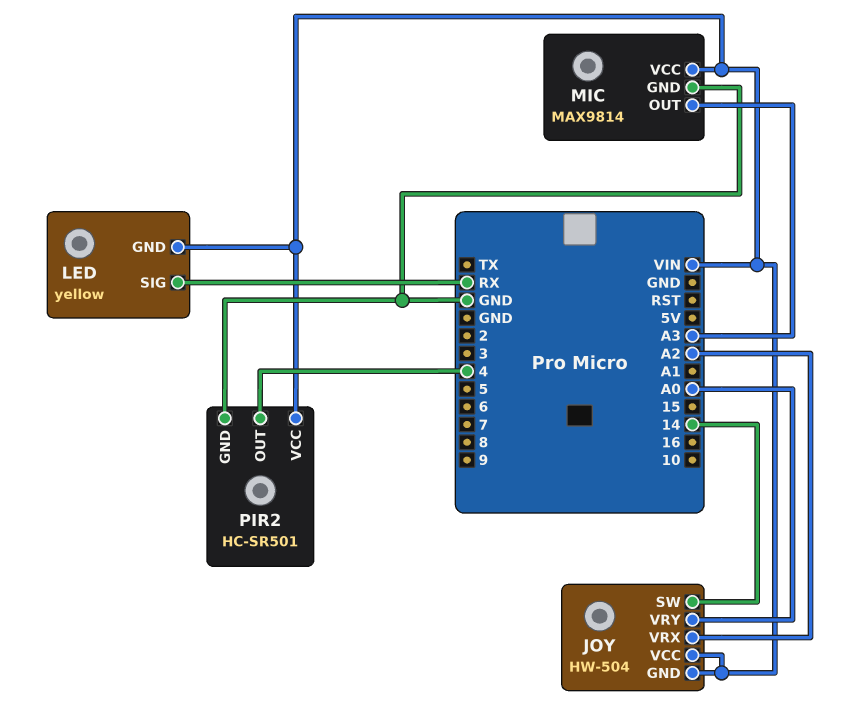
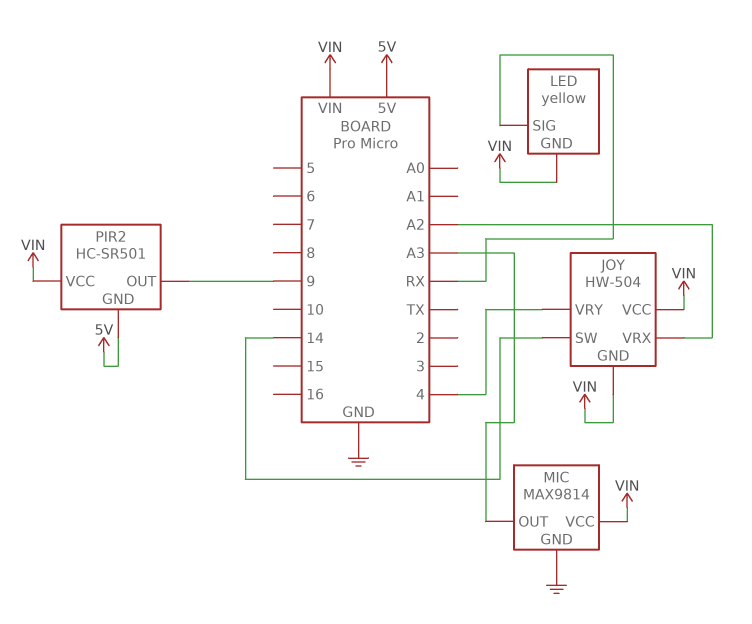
JOY pin VRY: A0 -> 4
PIR2 pin GND: GND -> 5V
PIR2 pin OUT: 4 -> 9

